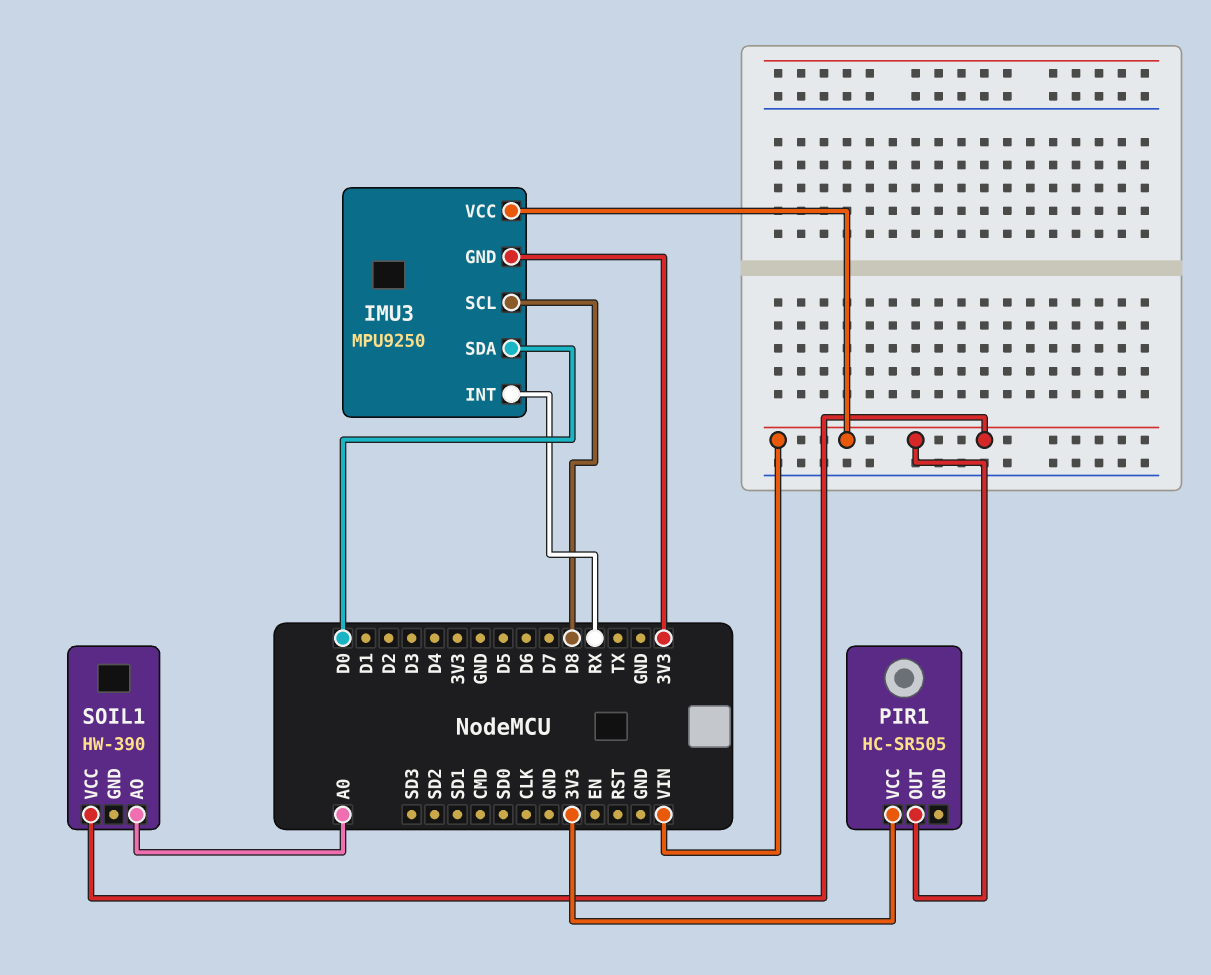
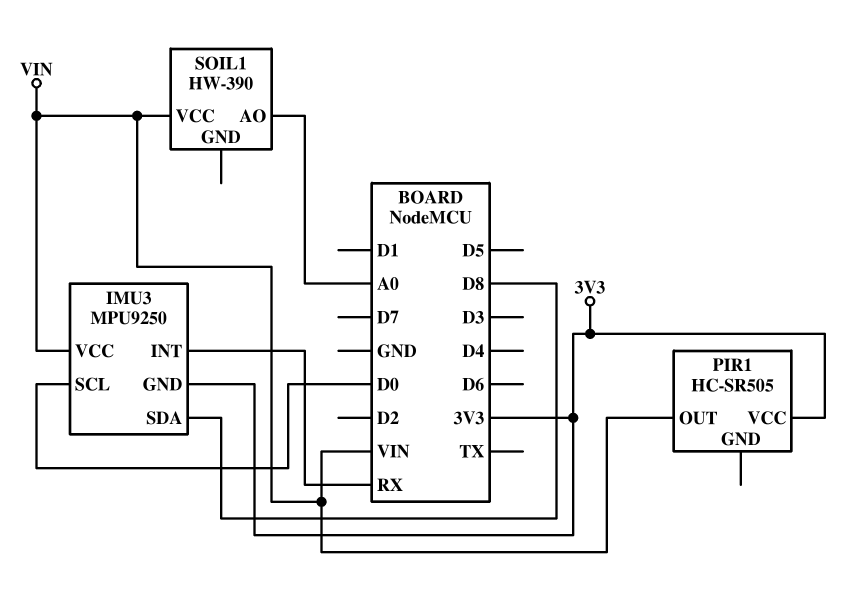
IMU3 pin SCL: D8 -> D0
IMU3 pin SDA: D0 -> D8

